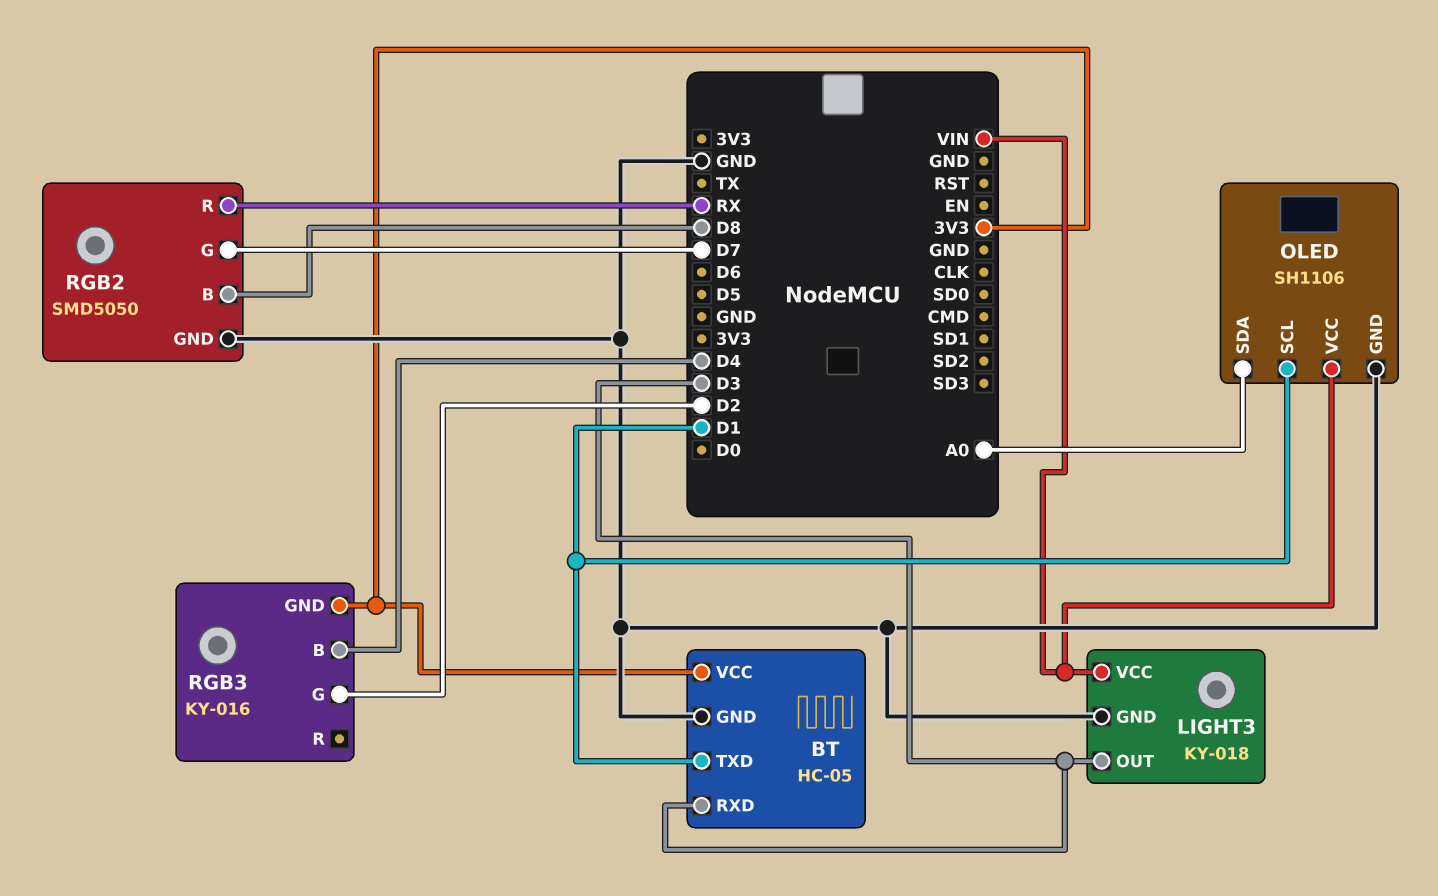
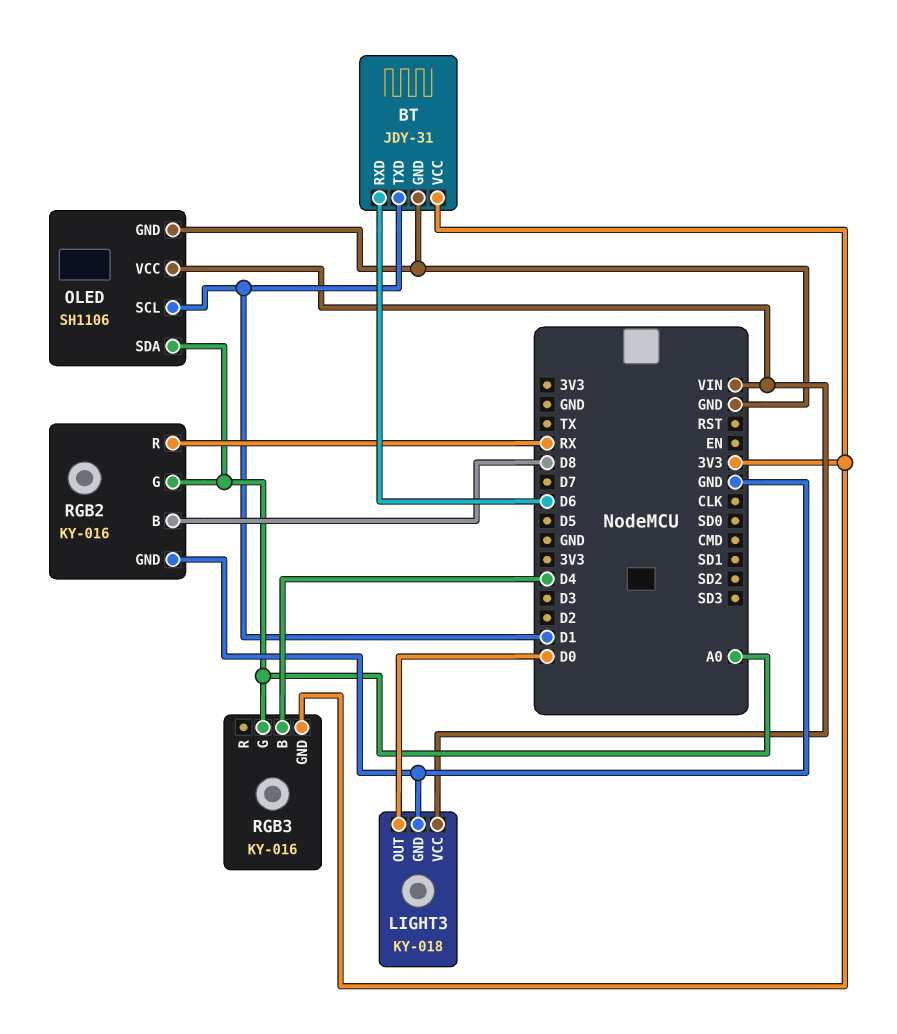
BT: HC-05 -> JDY-31
BT pin RXD: D3 -> D6
LIGHT3 pin OUT: D3 -> D0
RGB2: SMD5050 -> KY-016
RGB2 pin G: D7 -> A0
RGB3 pin G: D2 -> A0

